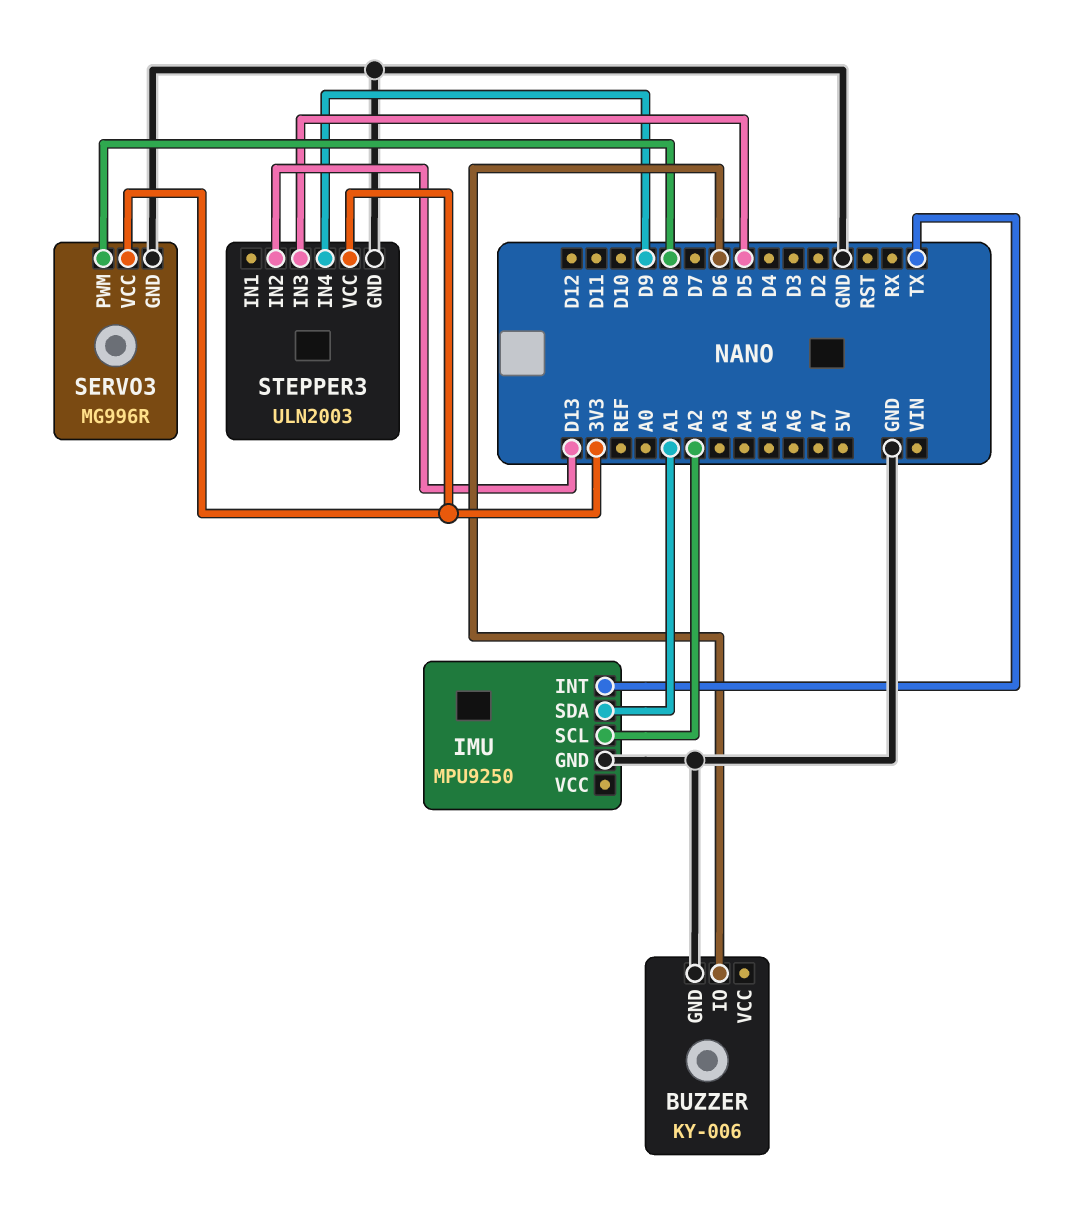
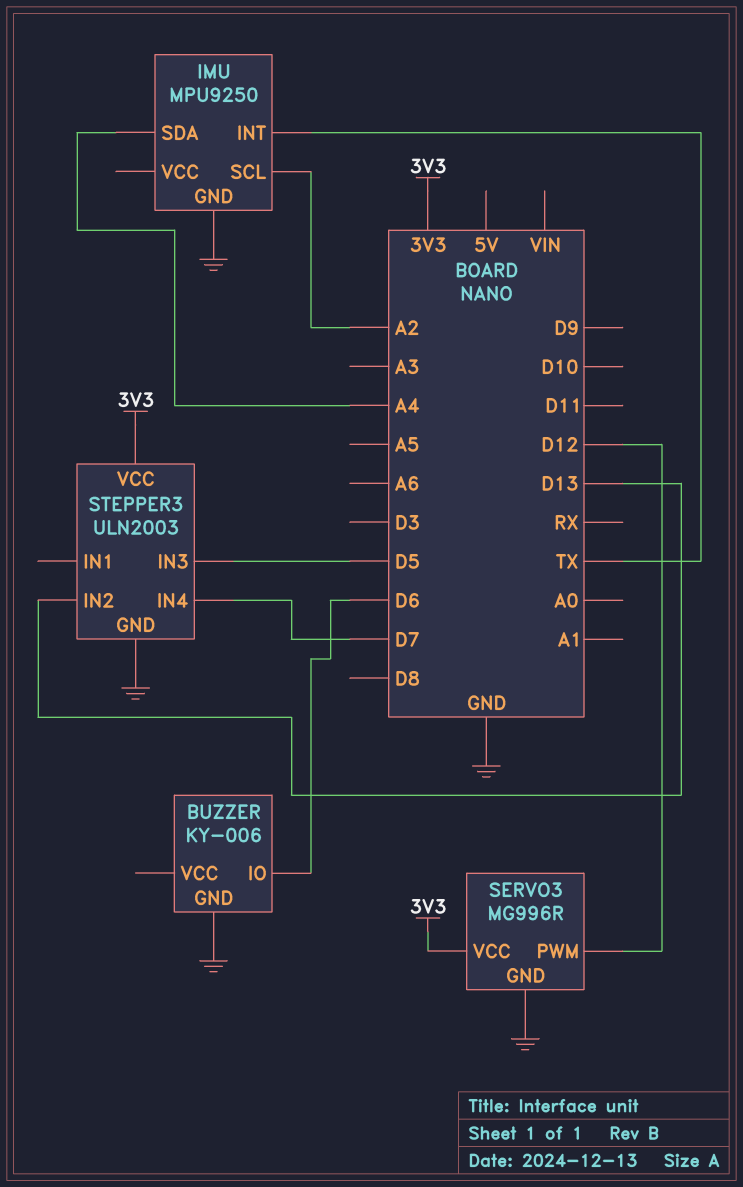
IMU pin SDA: A1 -> A4
SERVO3 pin PWM: D8 -> D12
STEPPER3 pin IN4: D9 -> D7

